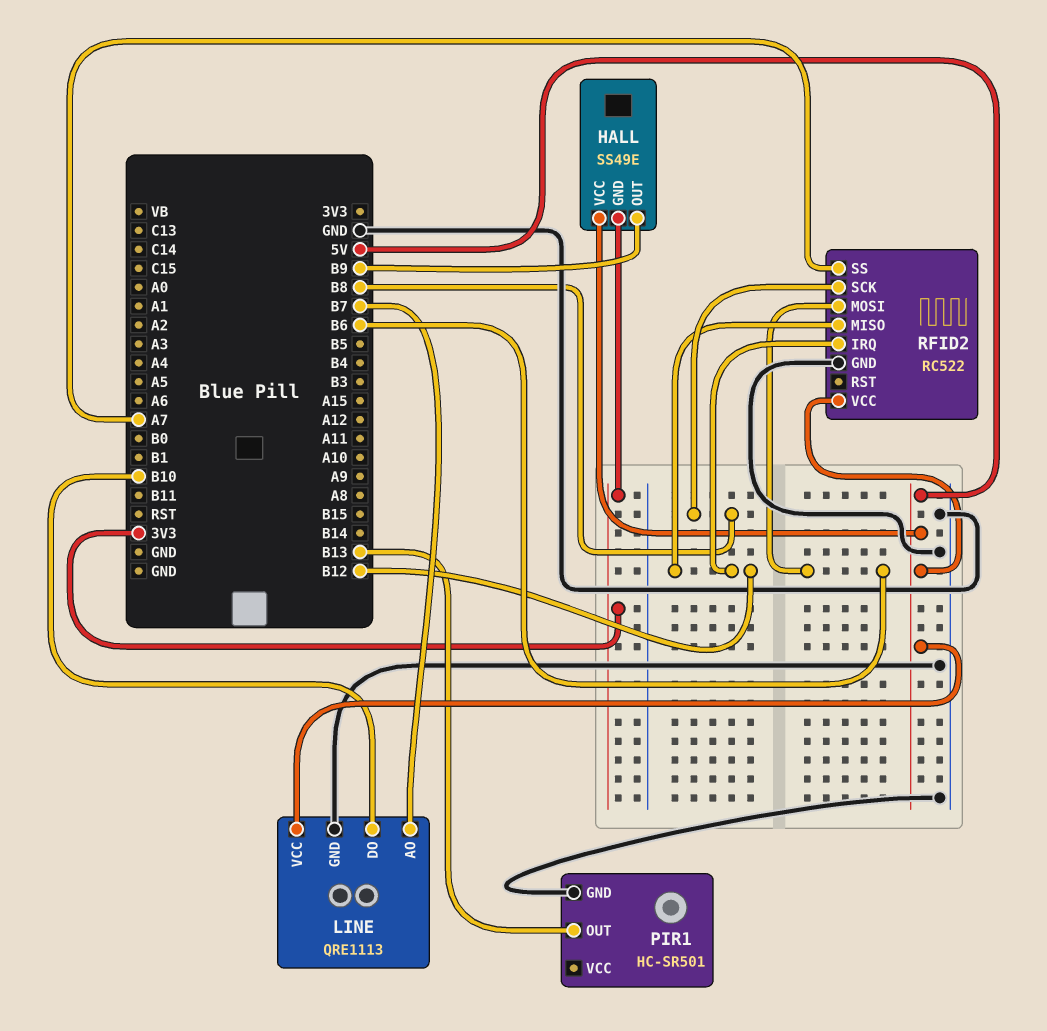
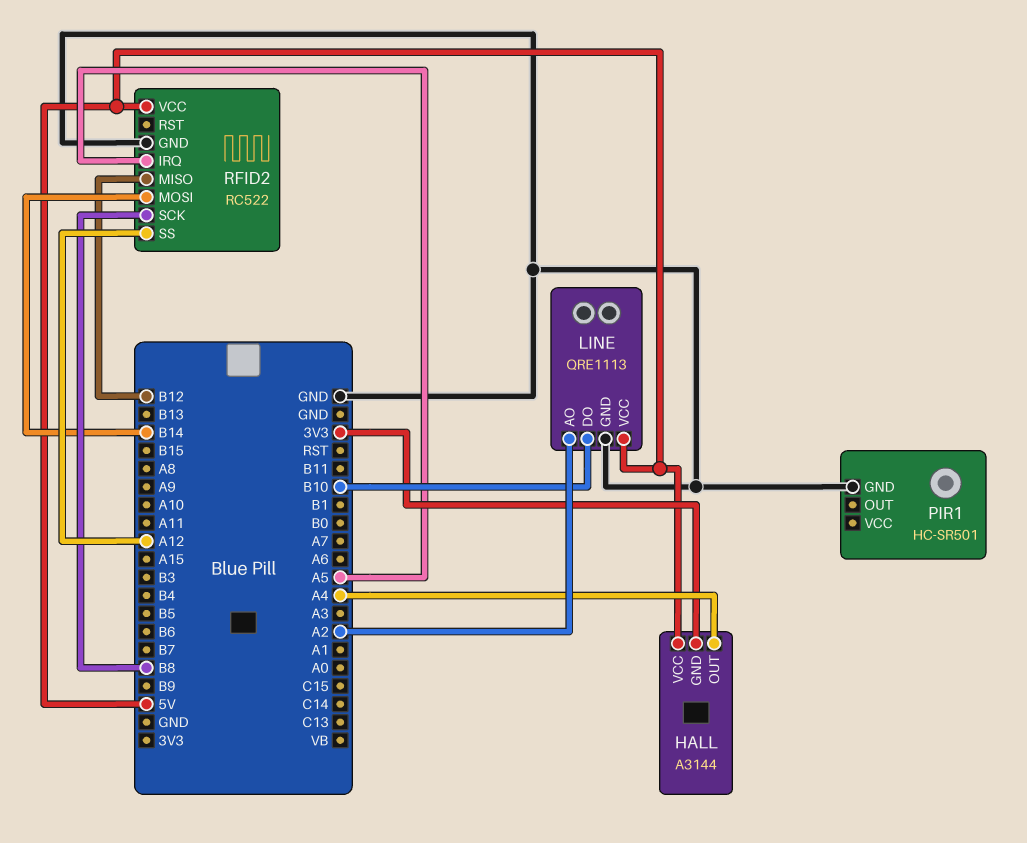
HALL: SS49E -> A3144
HALL pin OUT: B9 -> A4
LINE pin AO: B7 -> A2
PIR1 pin OUT: B13 -> none
RFID2 pin IRQ: B12 -> A5
RFID2 pin MOSI: B6 -> B14
RFID2 pin SS: A7 -> A12

